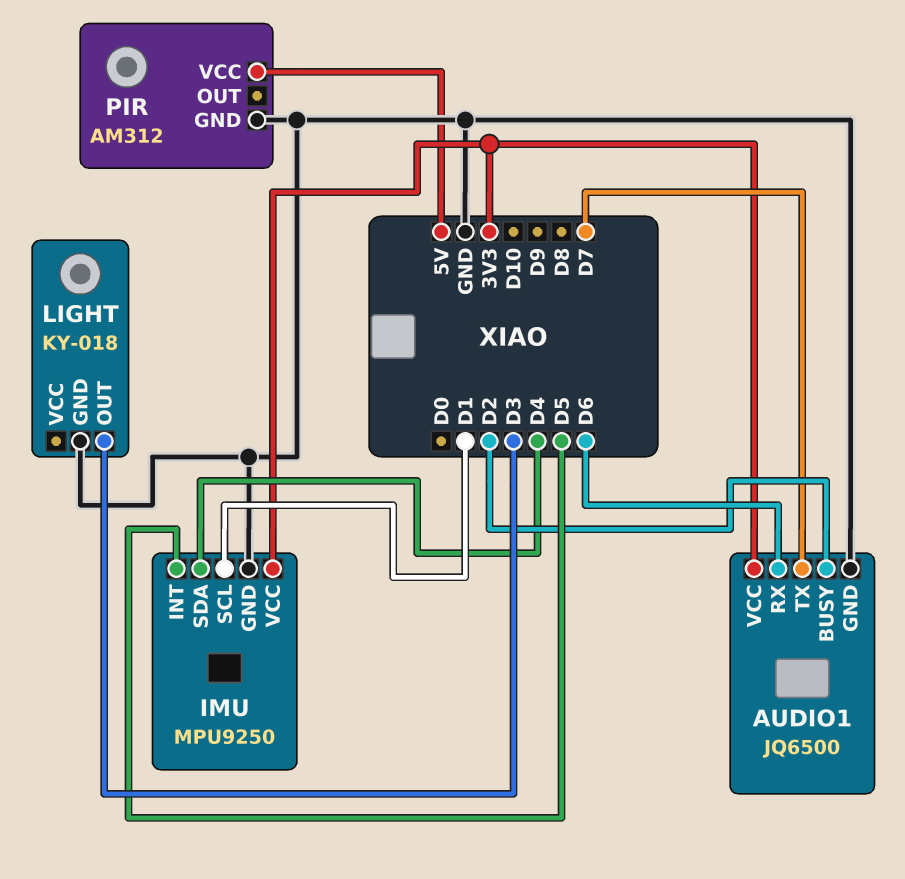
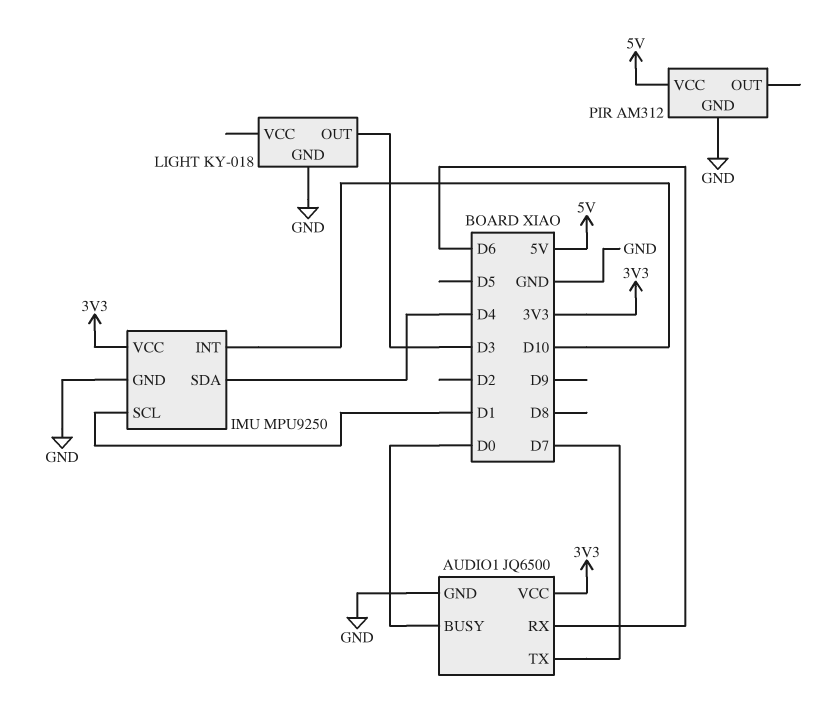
AUDIO1 pin BUSY: D2 -> D0
IMU pin INT: D5 -> D10

